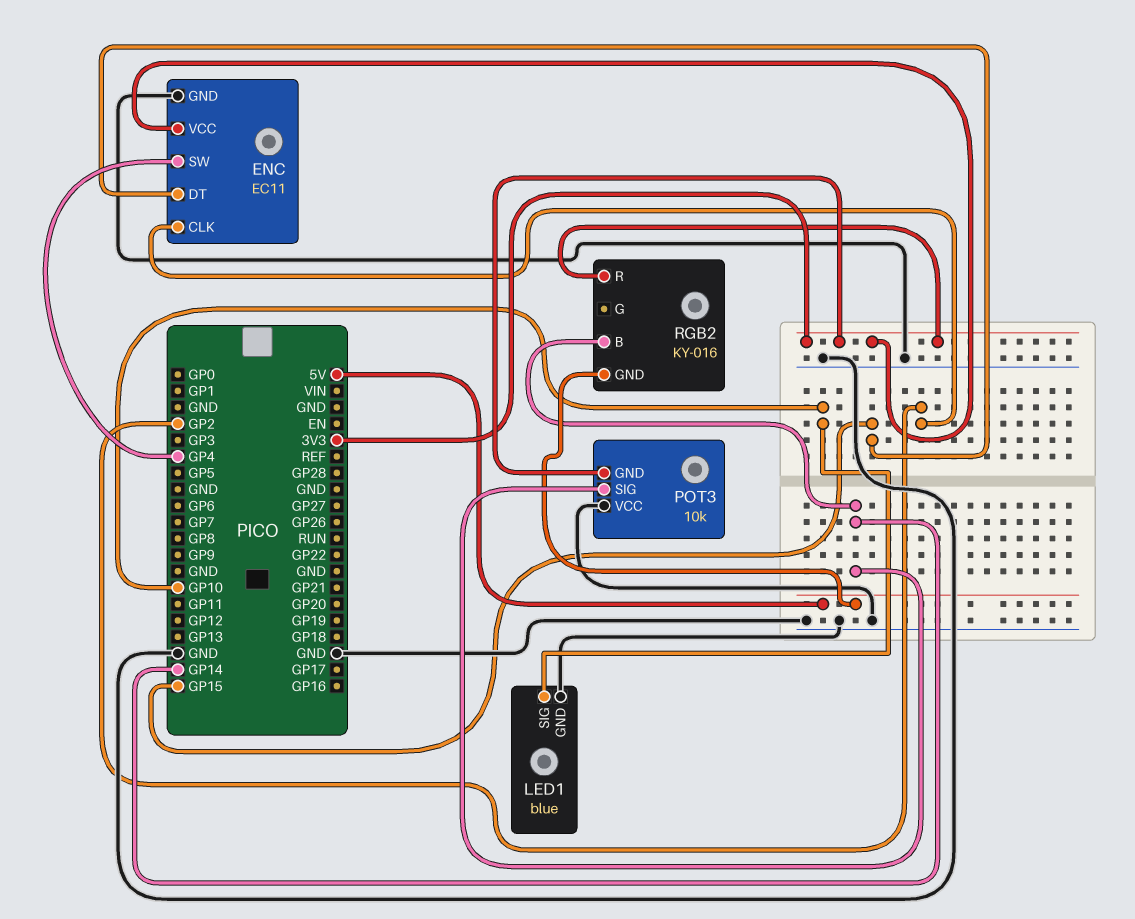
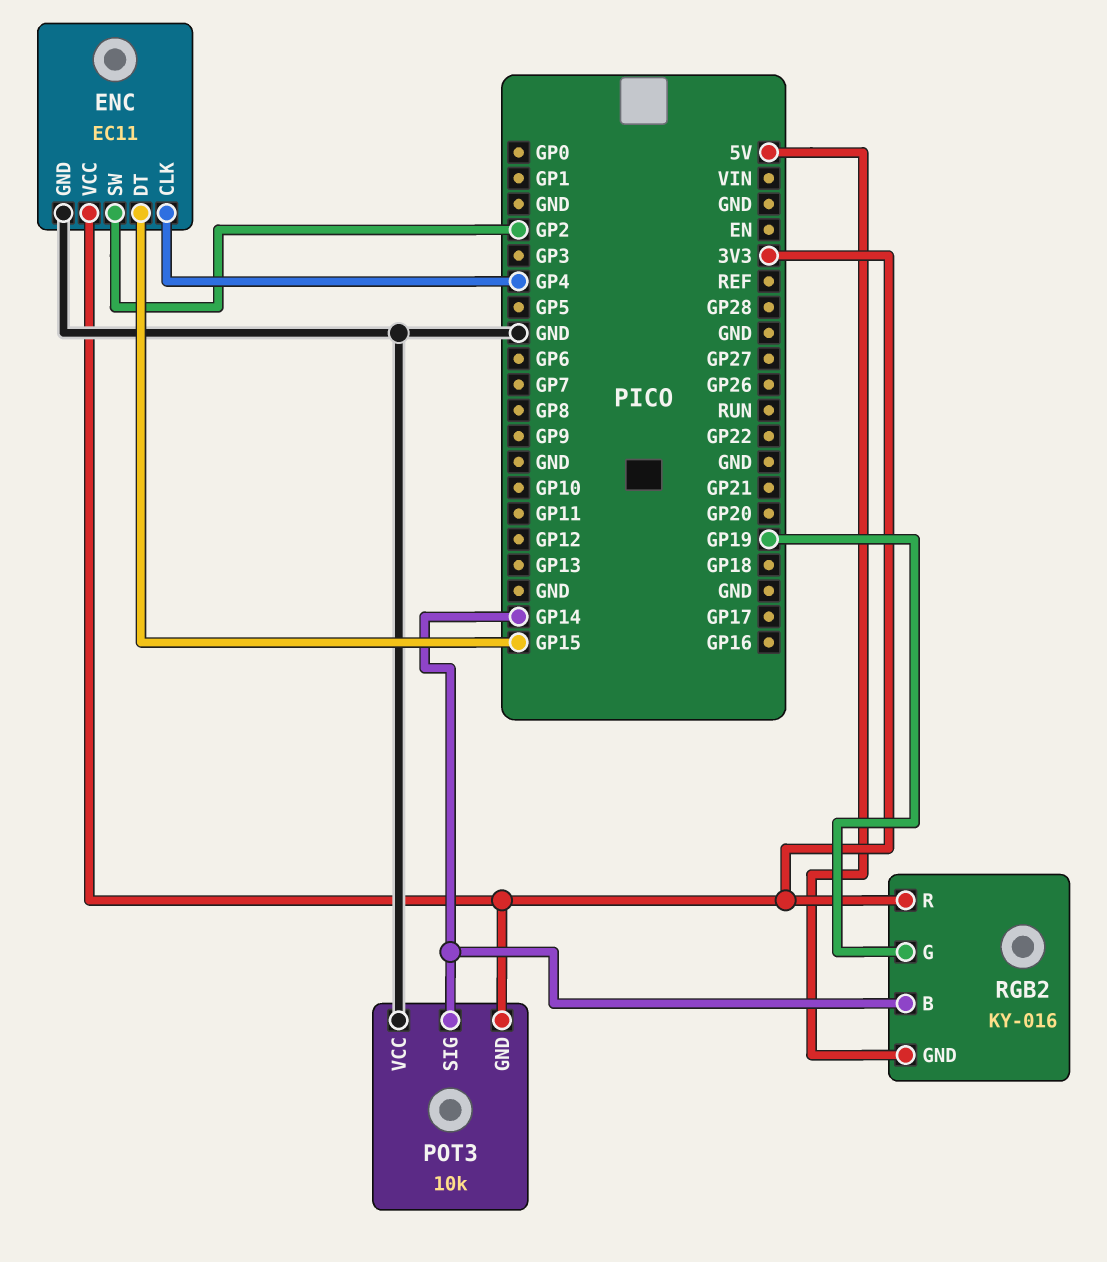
ENC pin CLK: GP2 -> GP4
ENC pin SW: GP4 -> GP2
LED1: blue -> none
LED1 pin GND: GND -> none
LED1 pin SIG: GP10 -> none
RGB2 pin G: none -> GP19

